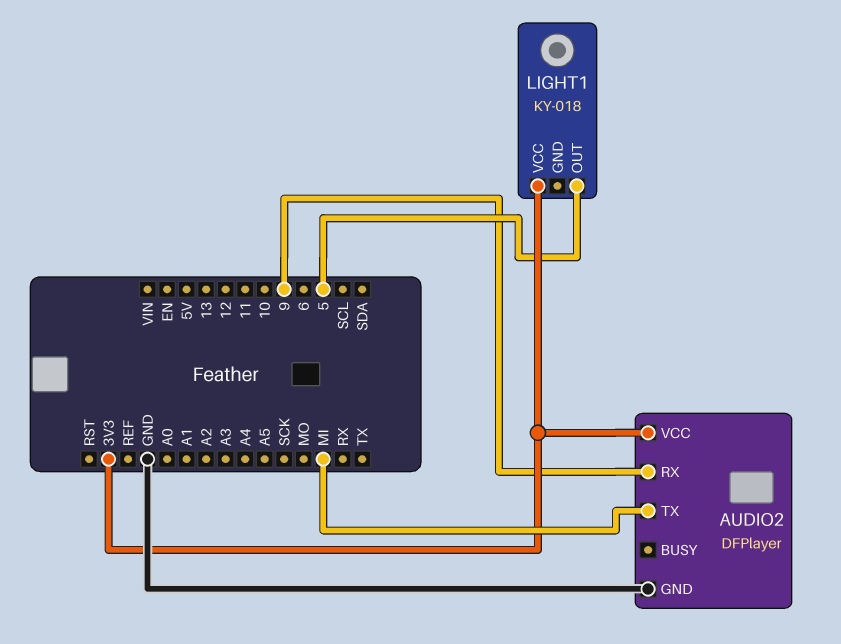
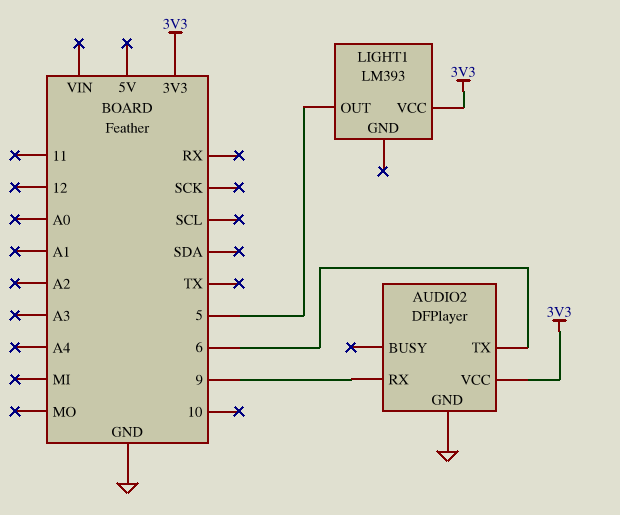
AUDIO2 pin TX: MI -> 6
LIGHT1: KY-018 -> LM393

